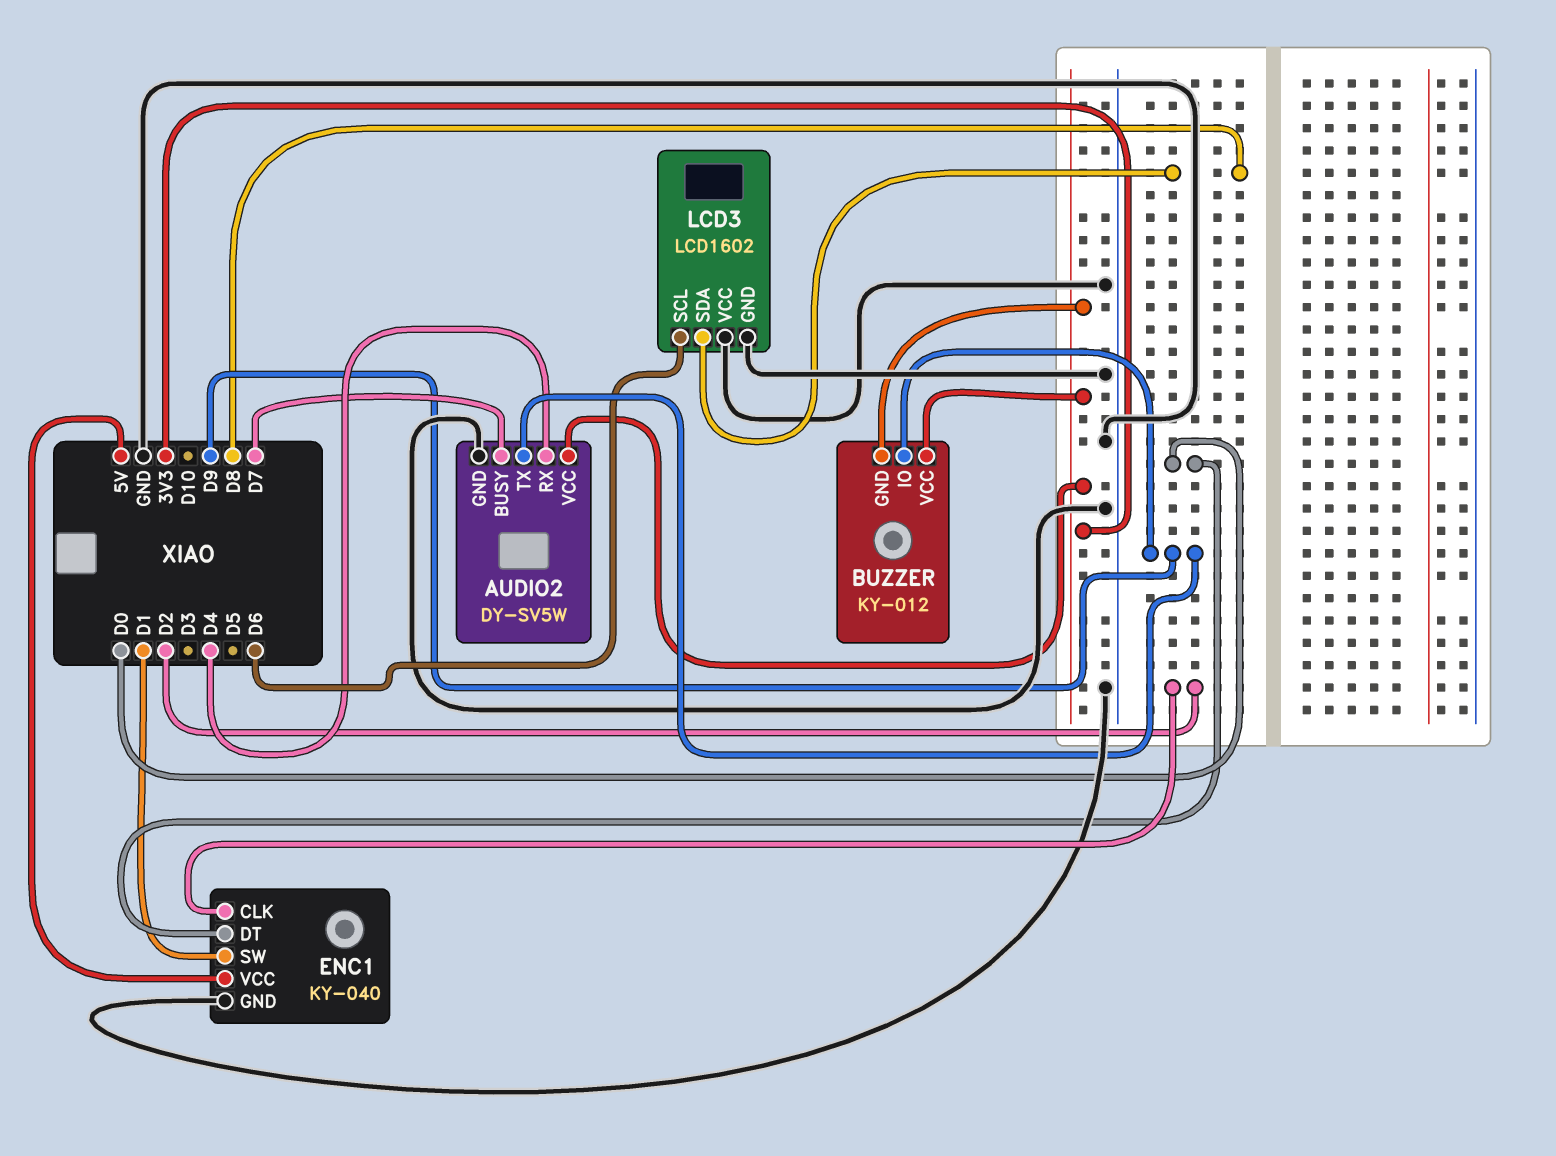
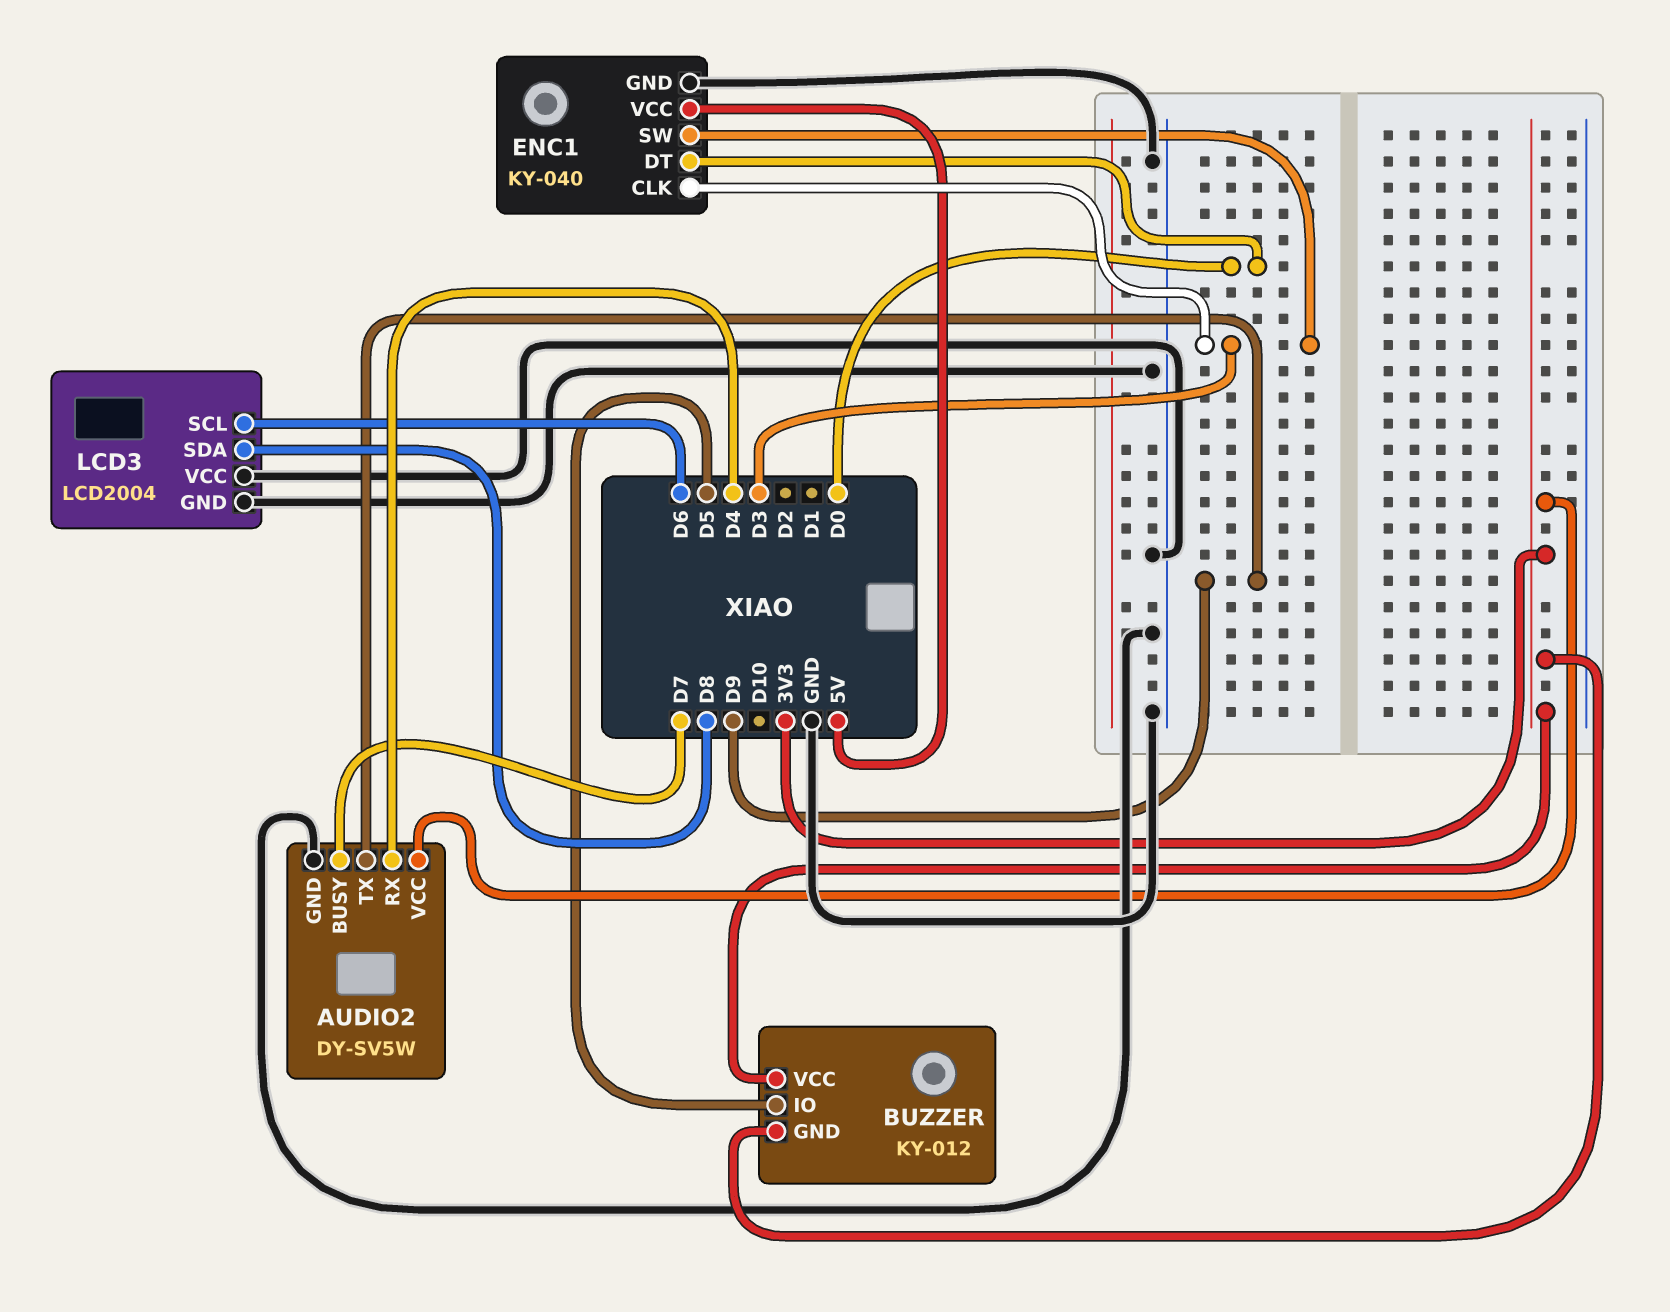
BUZZER pin IO: D9 -> D5
ENC1 pin CLK: D2 -> D3
ENC1 pin SW: D1 -> D3
LCD3: LCD1602 -> LCD2004

